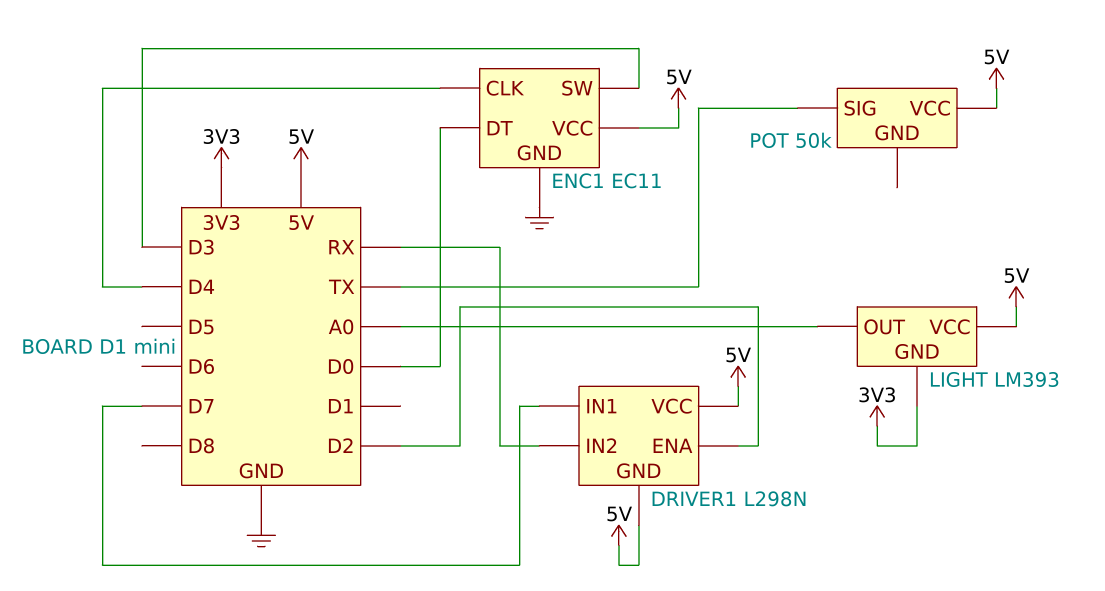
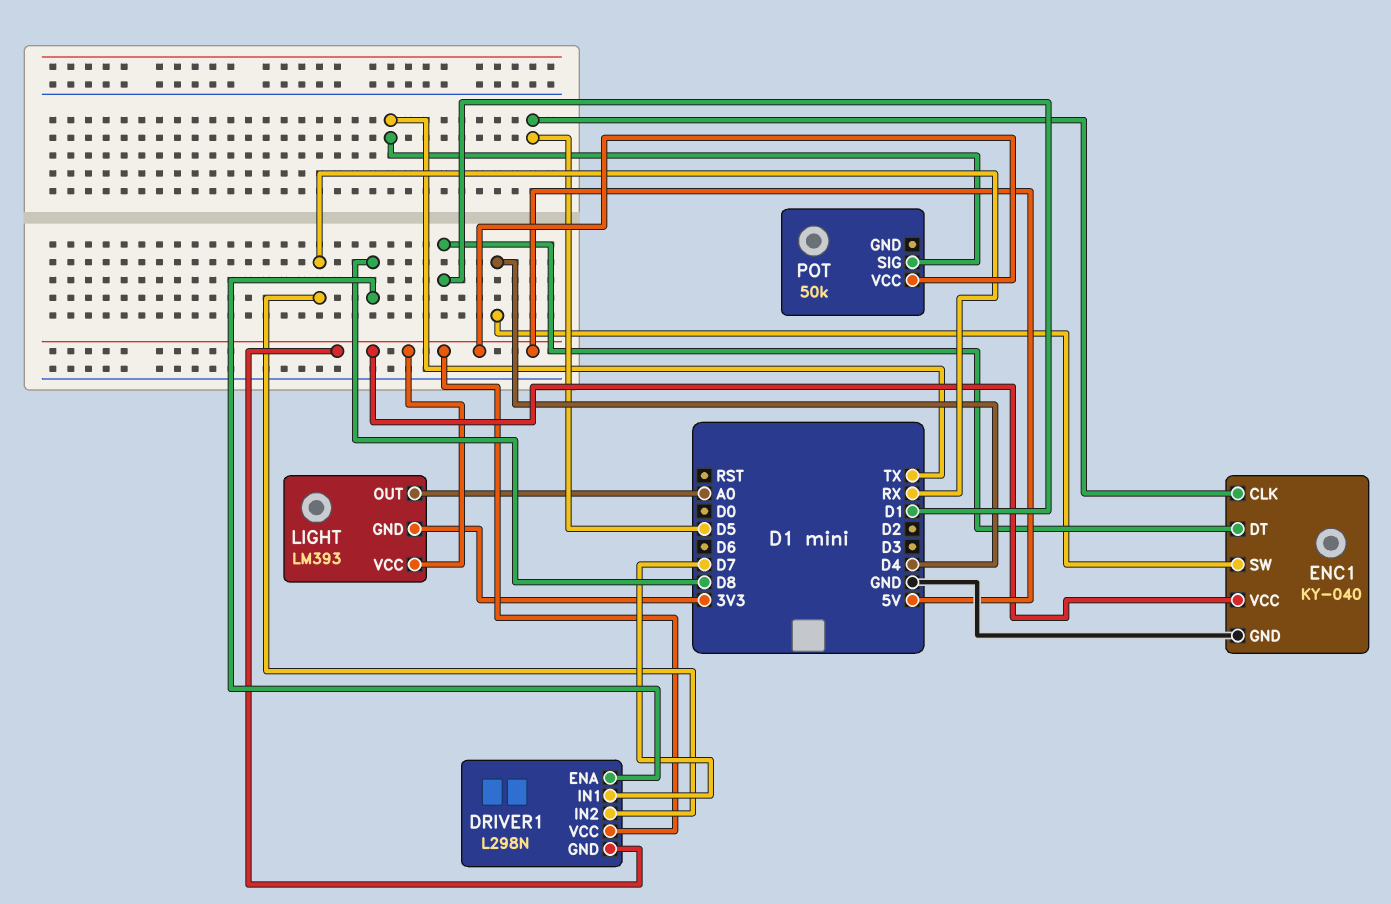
DRIVER1 pin ENA: D2 -> D8
ENC1: EC11 -> KY-040
ENC1 pin CLK: D4 -> D5
ENC1 pin DT: D0 -> D1
ENC1 pin SW: D3 -> D4

